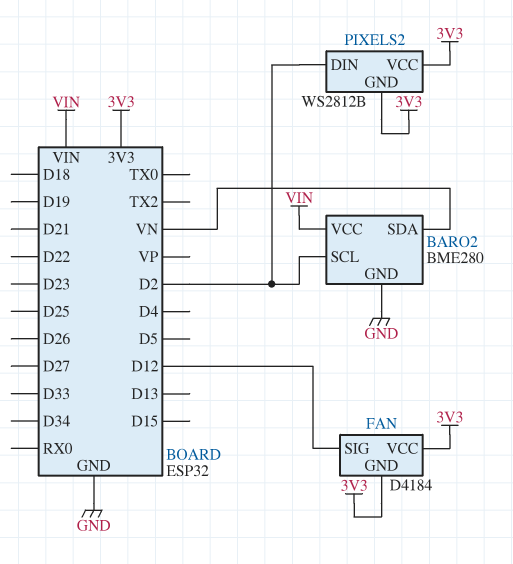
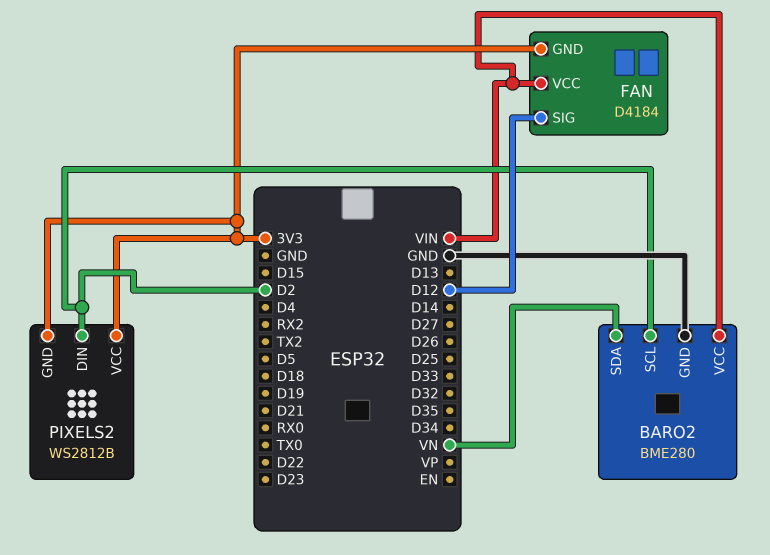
FAN pin VCC: 3V3 -> VIN

